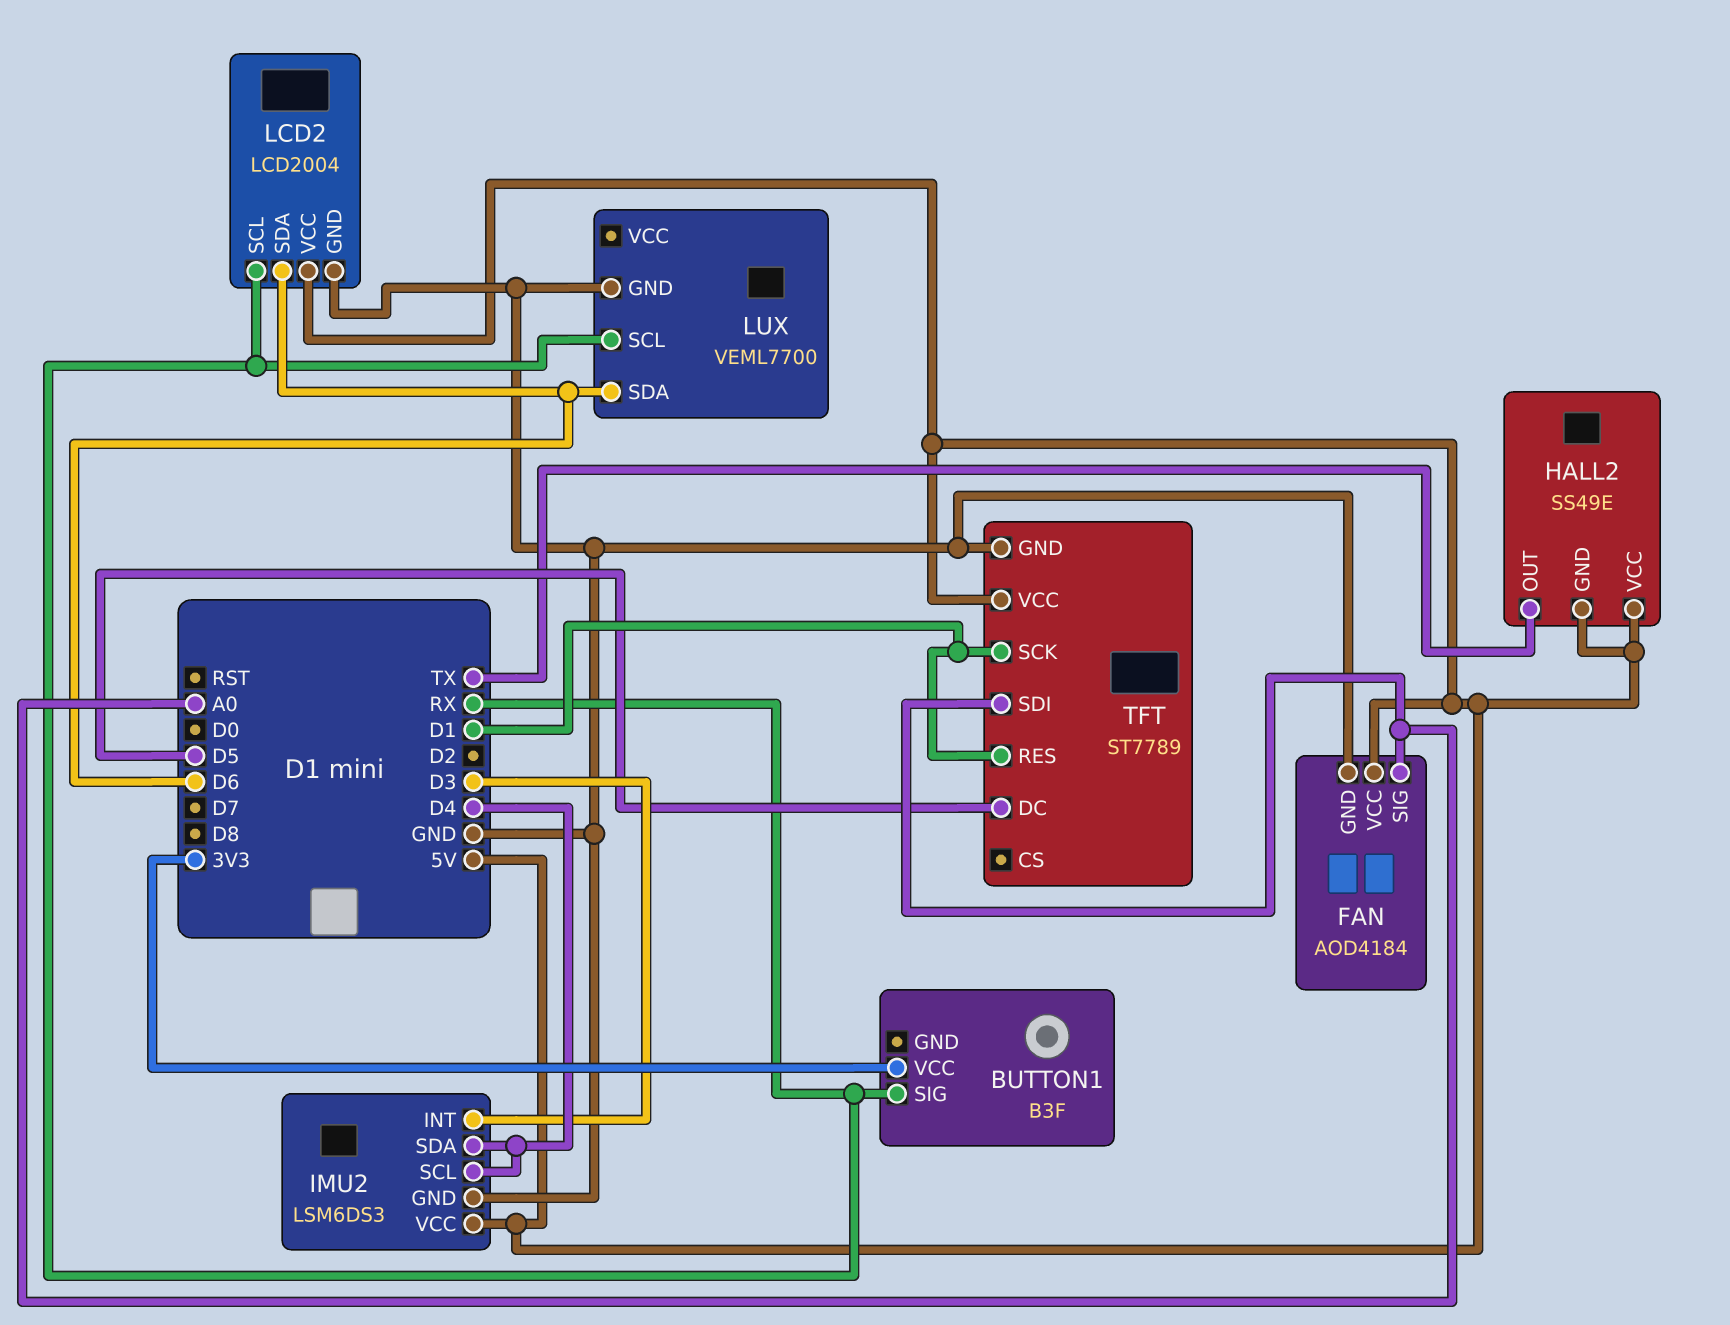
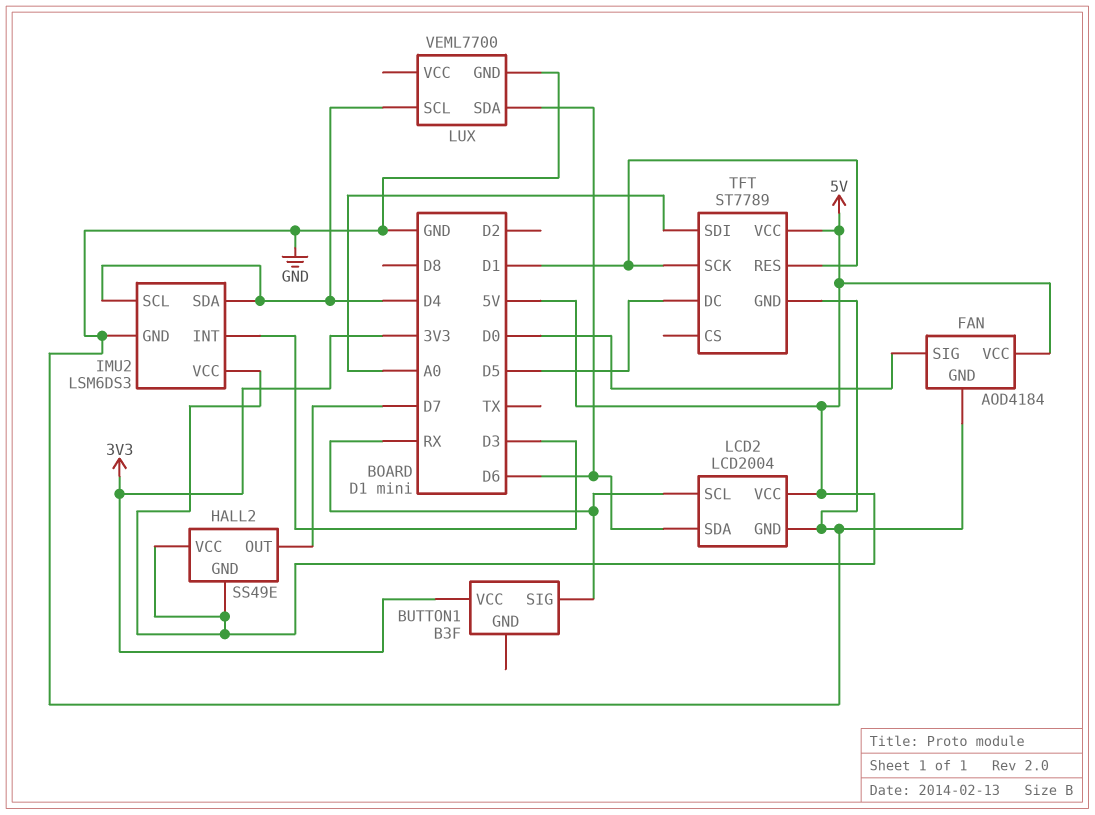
FAN pin SIG: A0 -> D0
HALL2 pin OUT: TX -> D7
LUX pin SCL: RX -> D4

